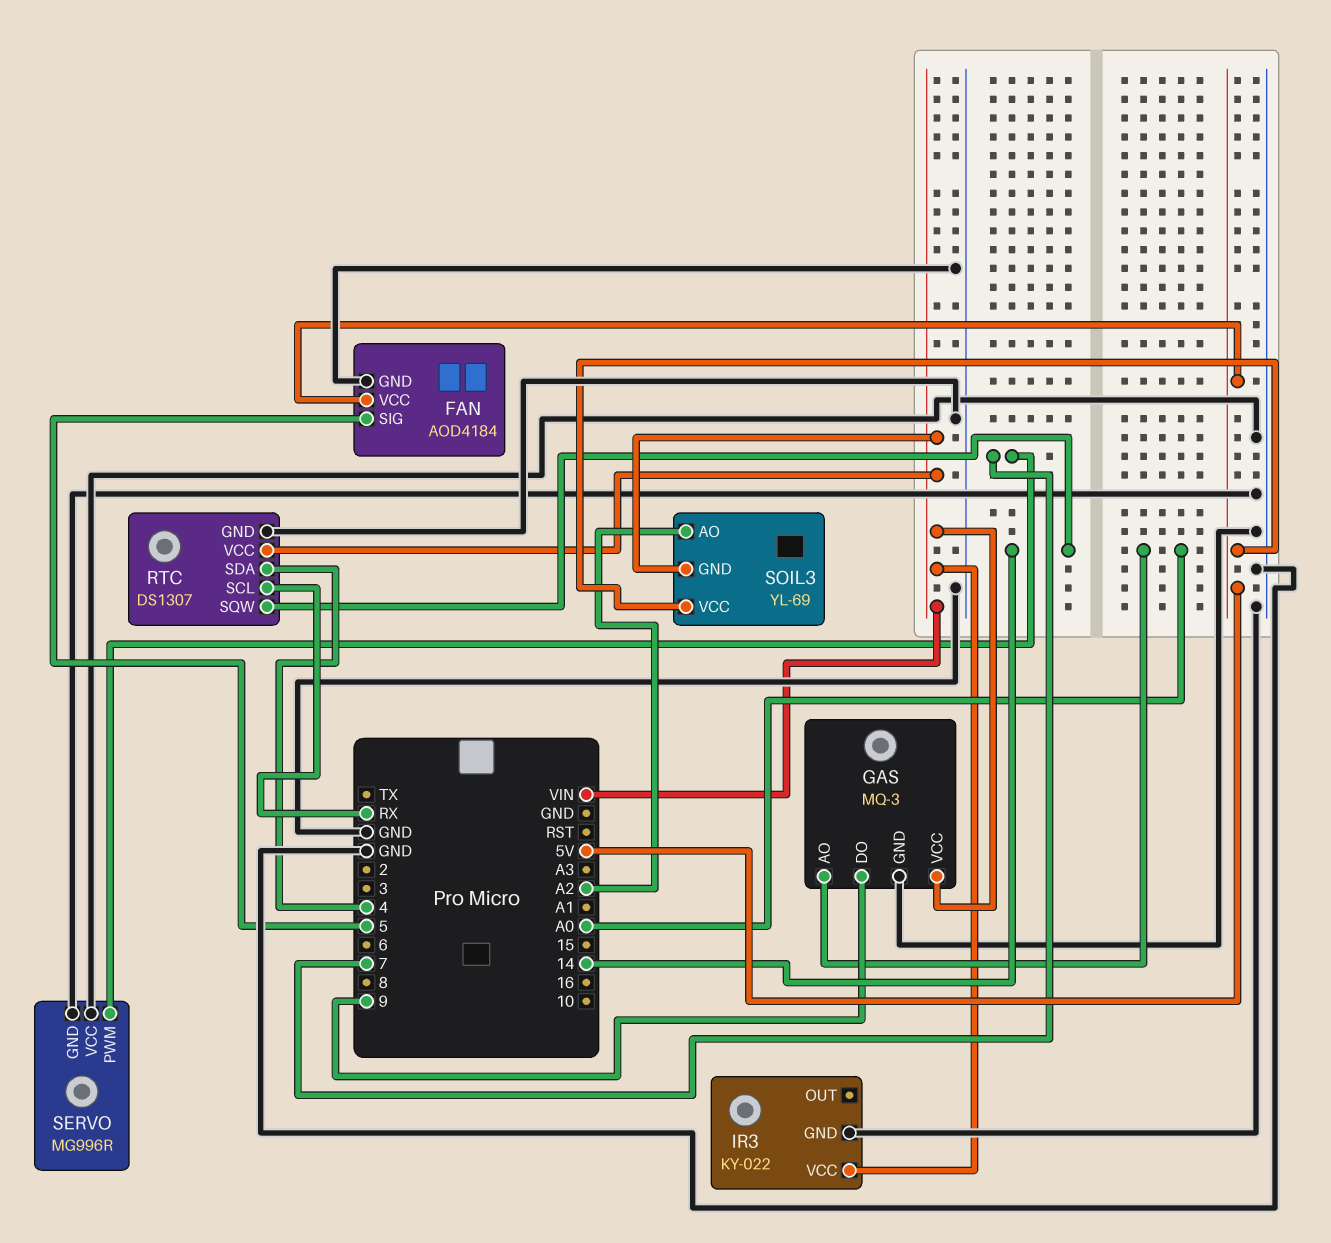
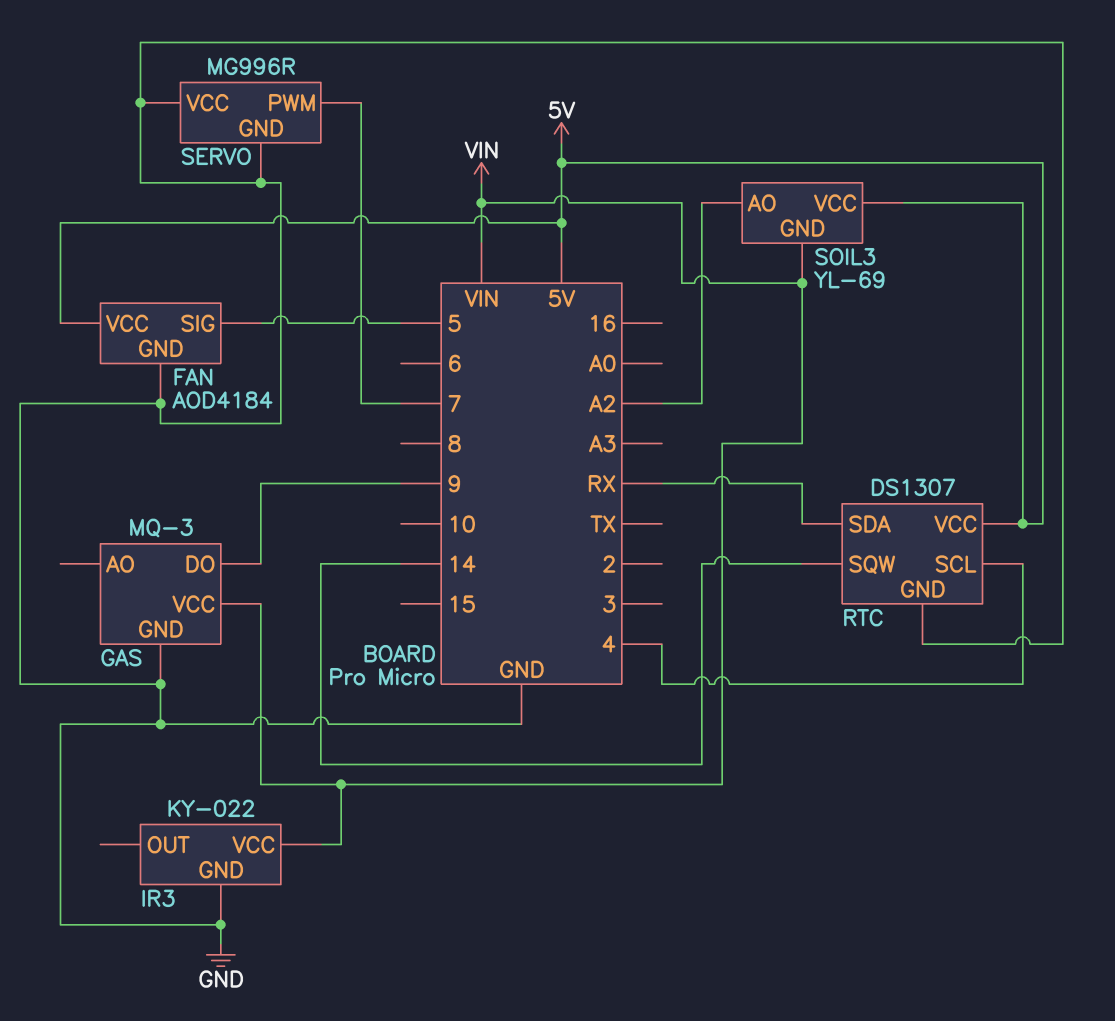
GAS pin AO: A0 -> none
RTC pin SCL: RX -> 4
RTC pin SDA: 4 -> RX
RTC pin VCC: VIN -> 5V

